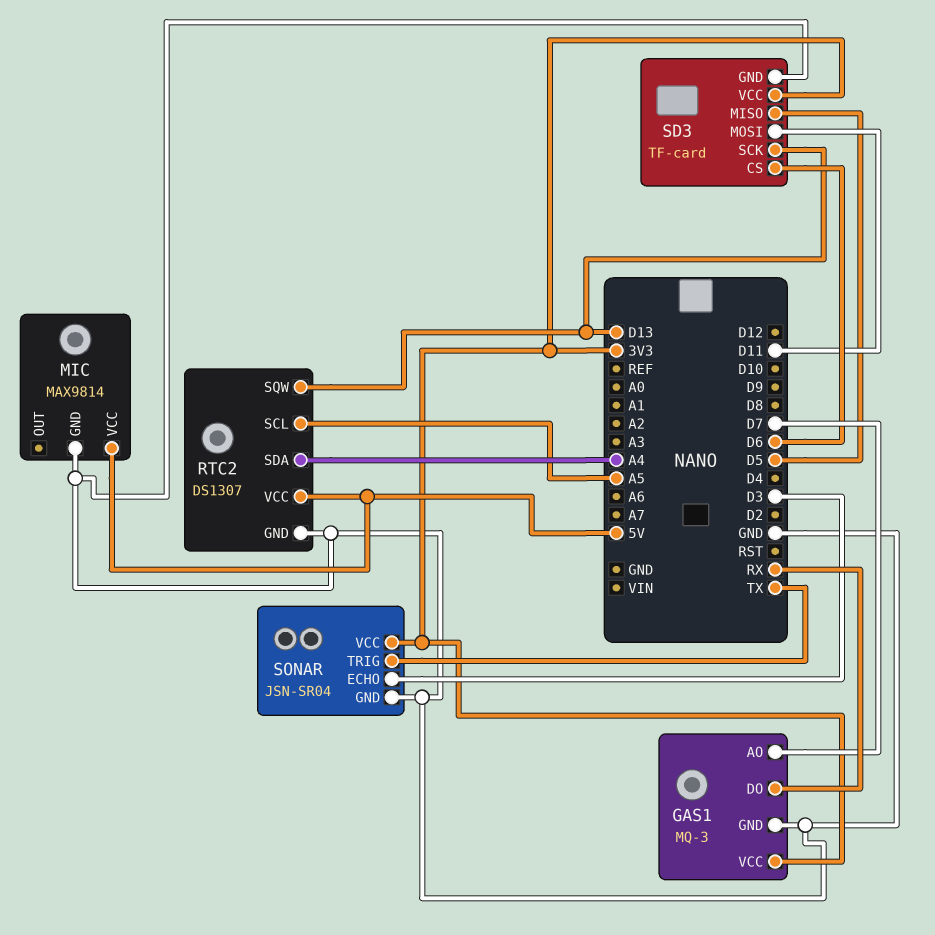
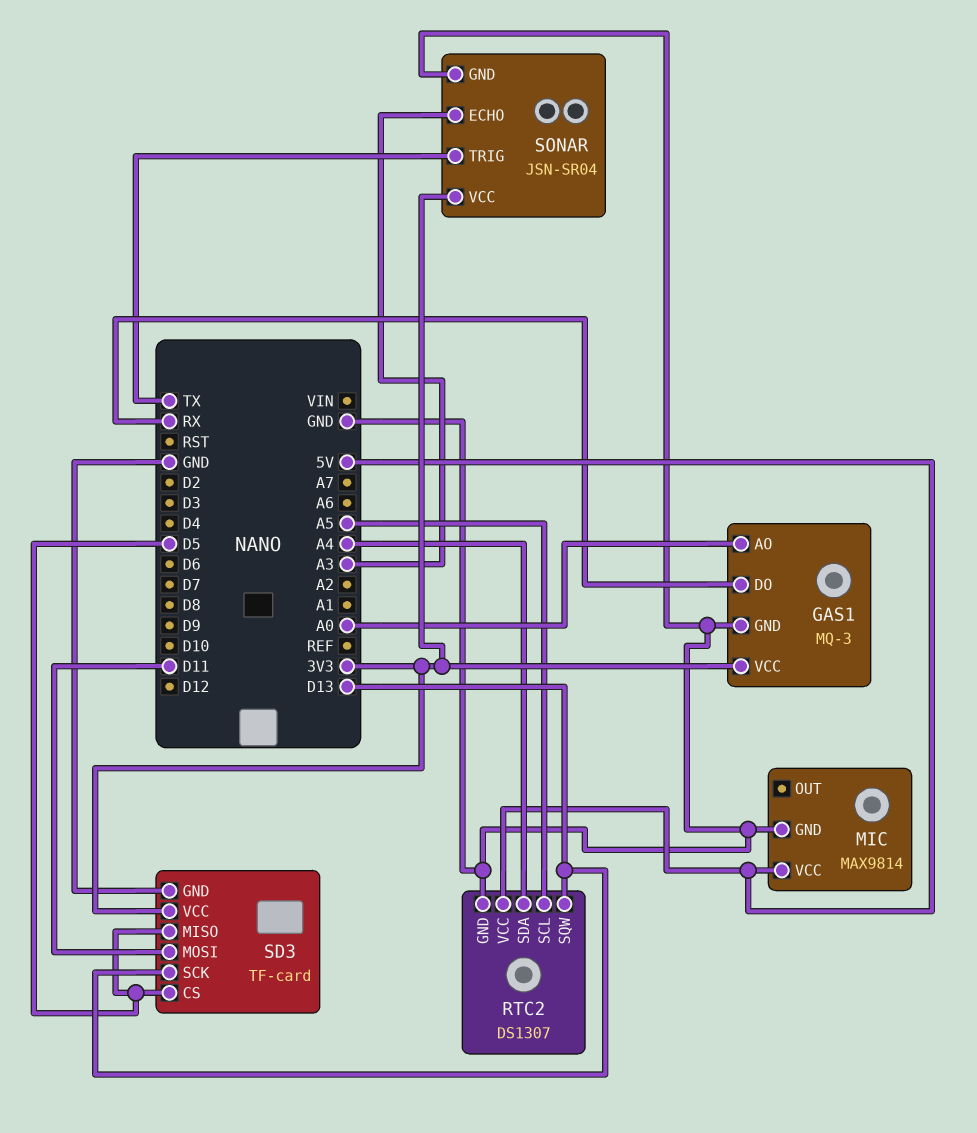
GAS1 pin AO: D7 -> A0
SD3 pin CS: D6 -> D5
SONAR pin ECHO: D3 -> A3

